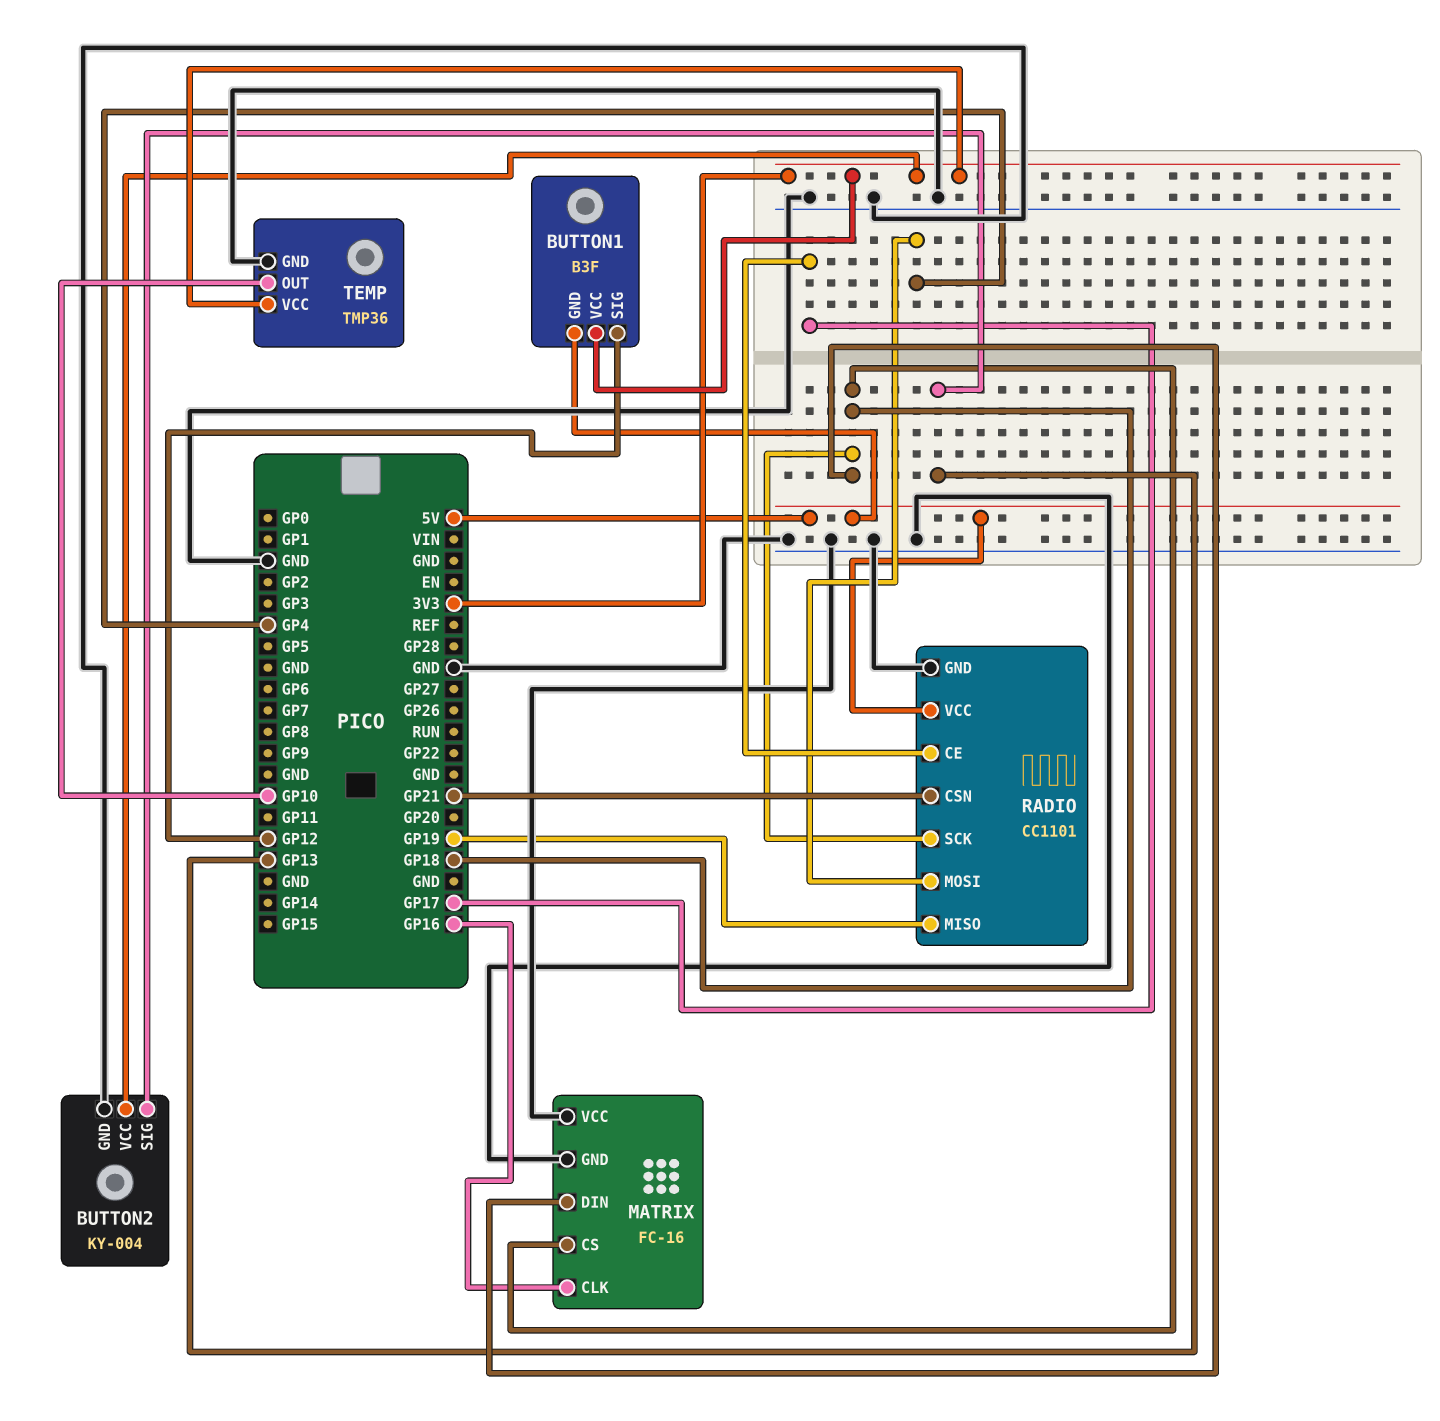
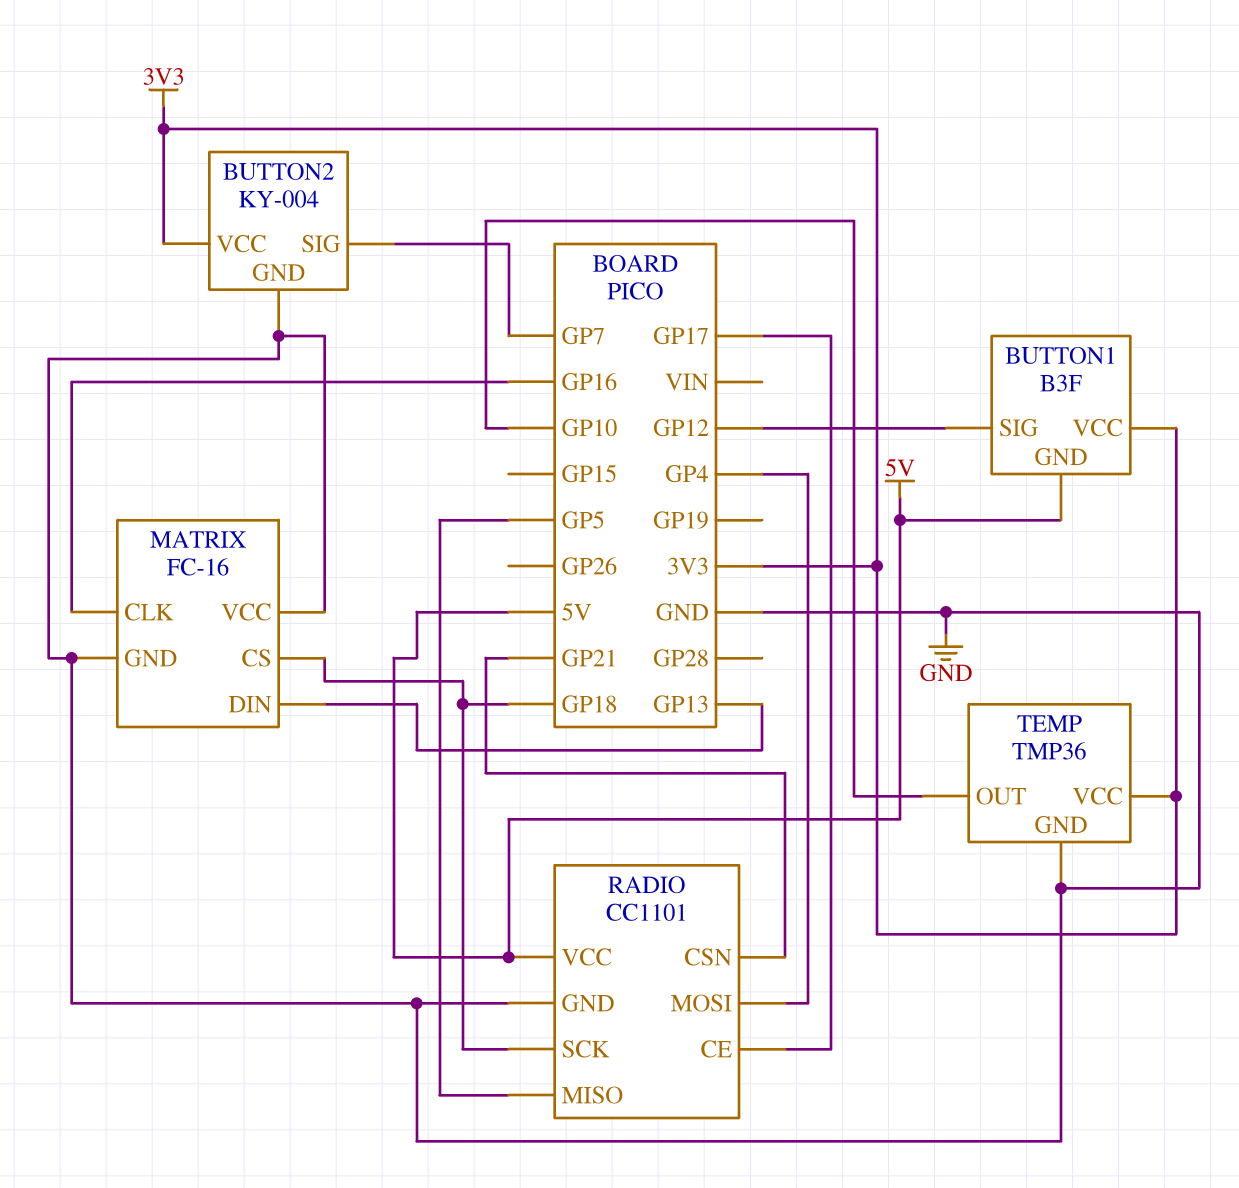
BUTTON2 pin SIG: GP13 -> GP7
MATRIX pin DIN: GP18 -> GP13
RADIO pin MISO: GP19 -> GP5

